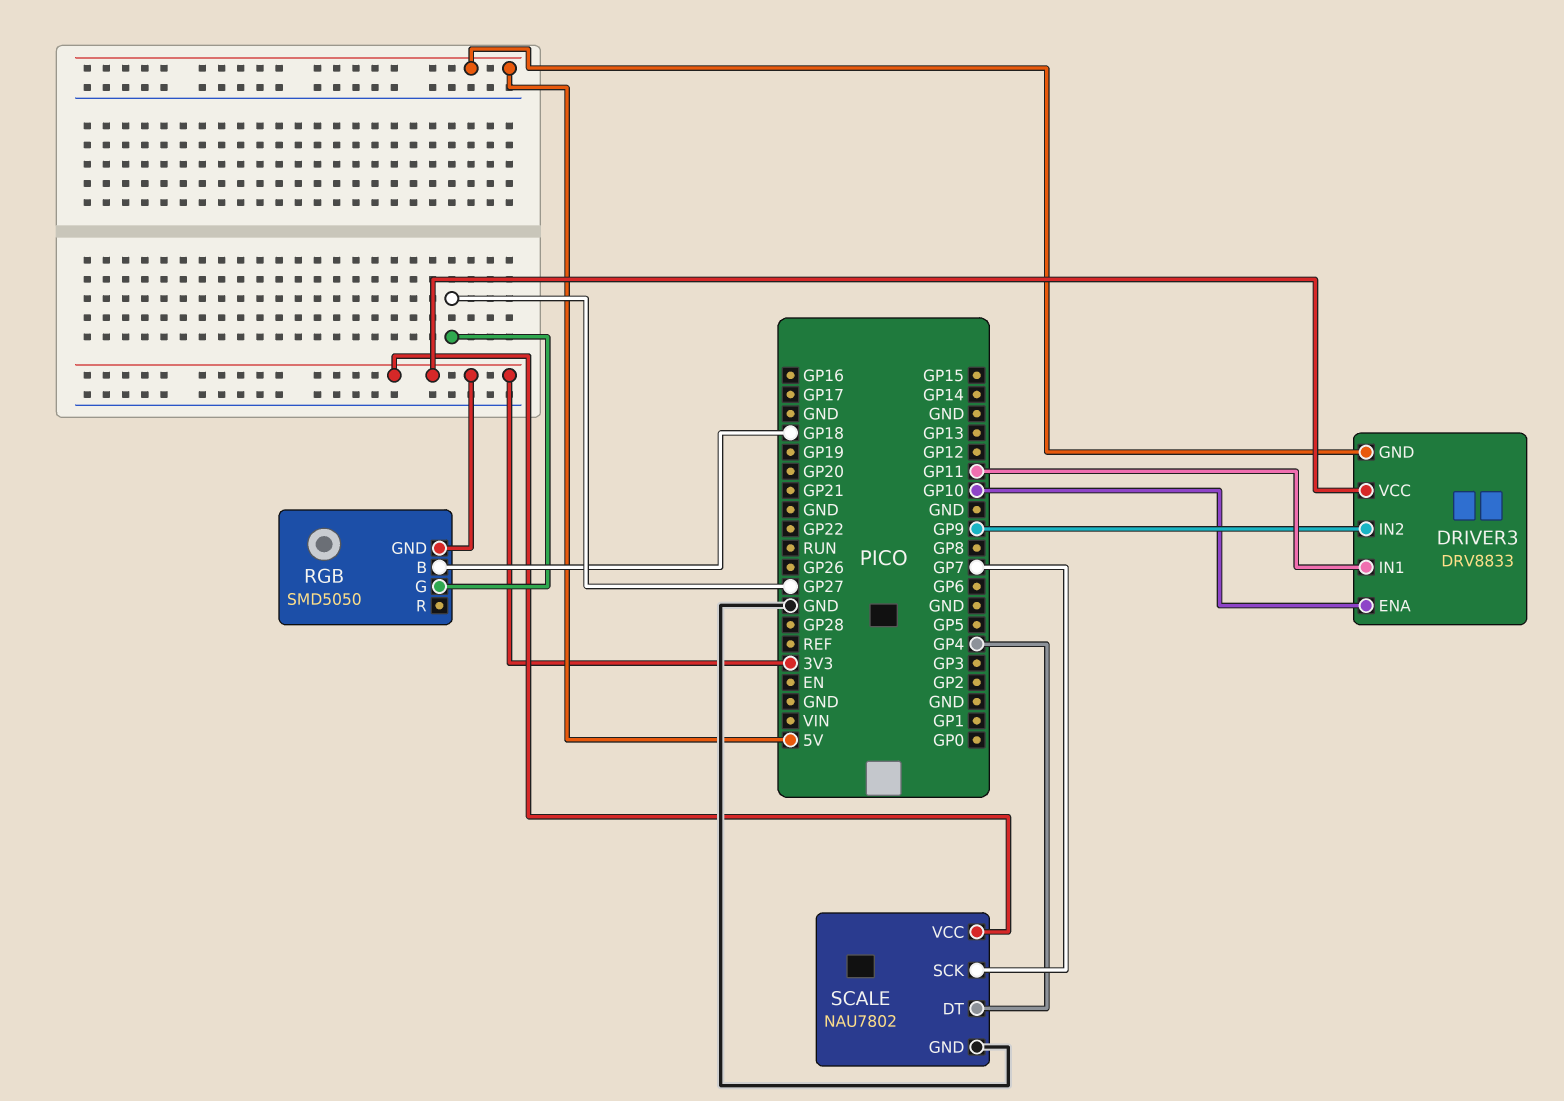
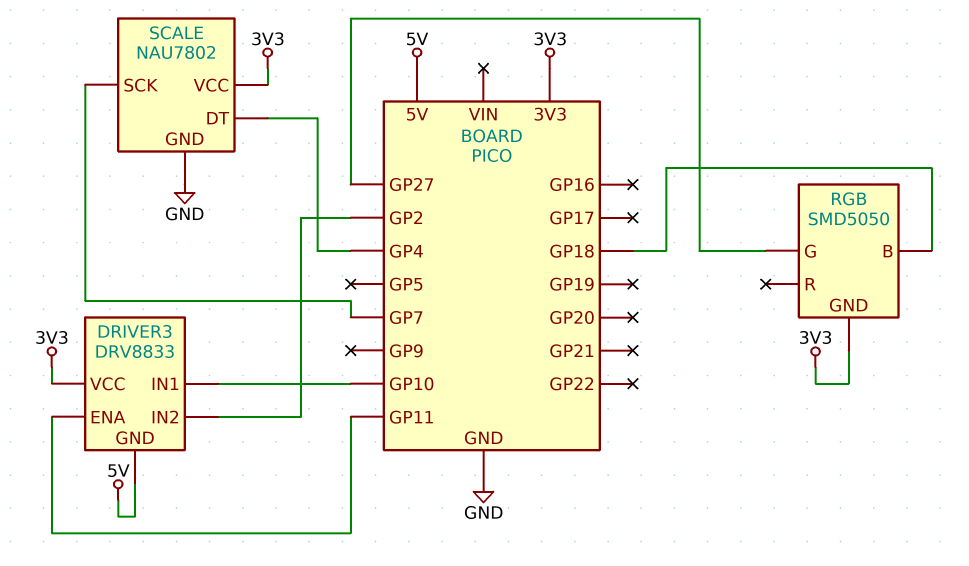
DRIVER3 pin ENA: GP10 -> GP11
DRIVER3 pin IN1: GP11 -> GP10
DRIVER3 pin IN2: GP9 -> GP2

